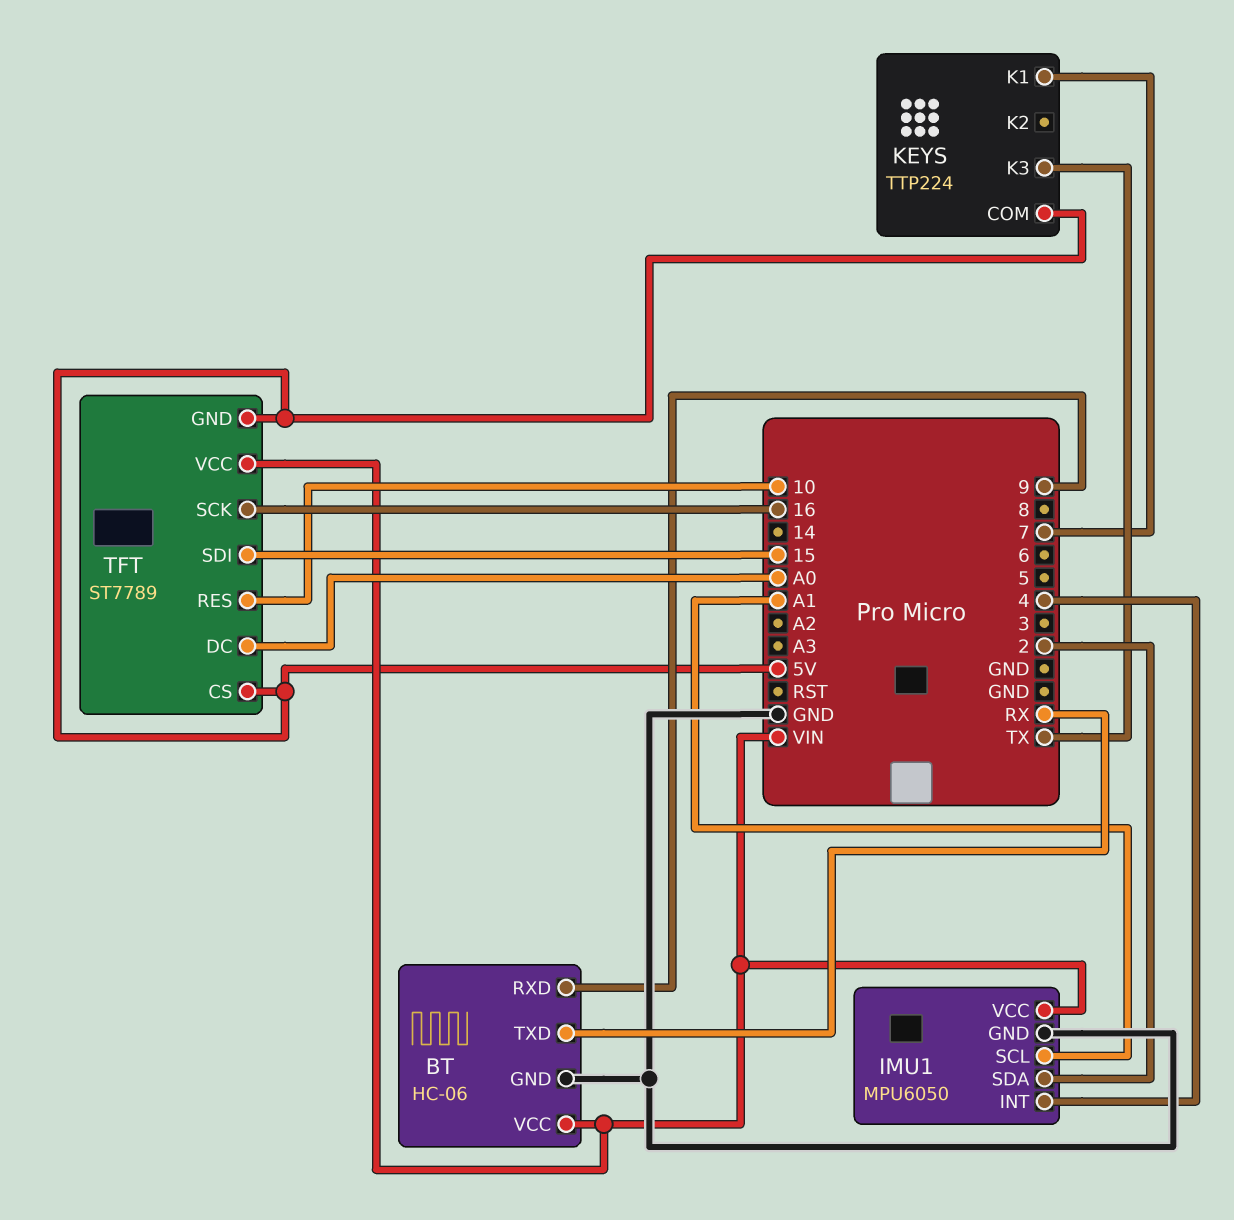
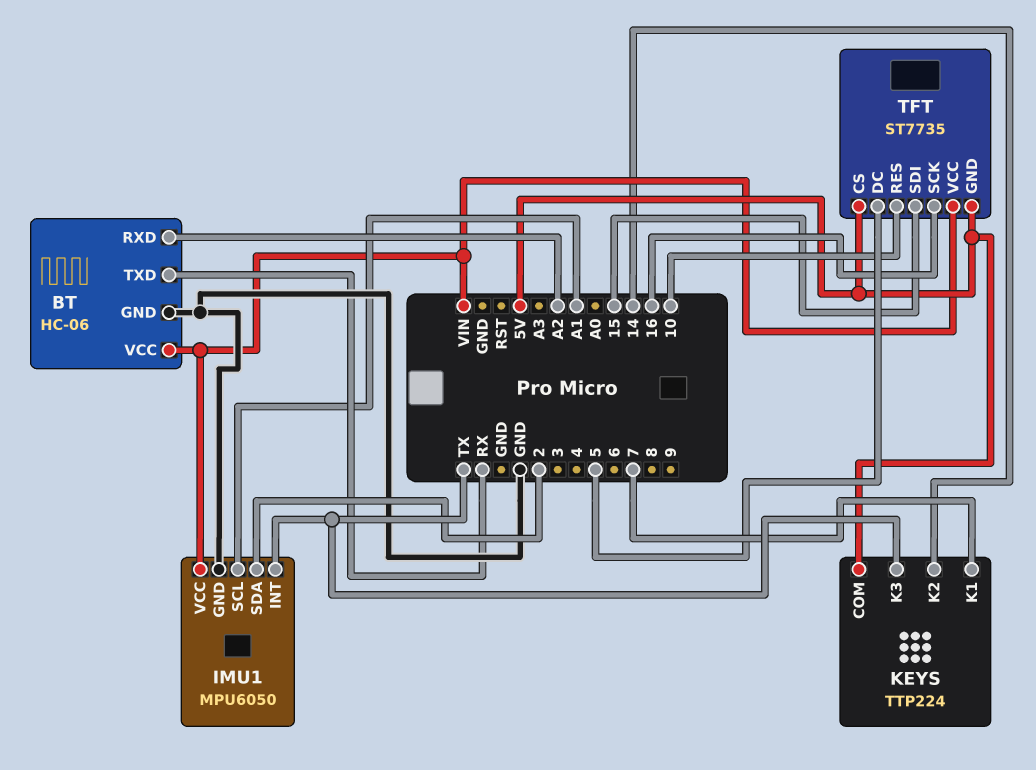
BT pin RXD: 9 -> A2
IMU1 pin INT: 4 -> TX
KEYS pin K2: none -> 14
TFT: ST7789 -> ST7735
TFT pin DC: A0 -> 5

